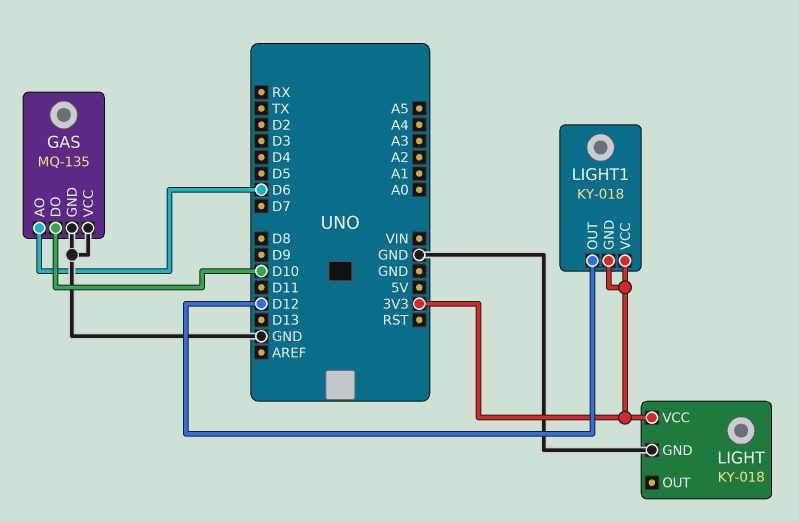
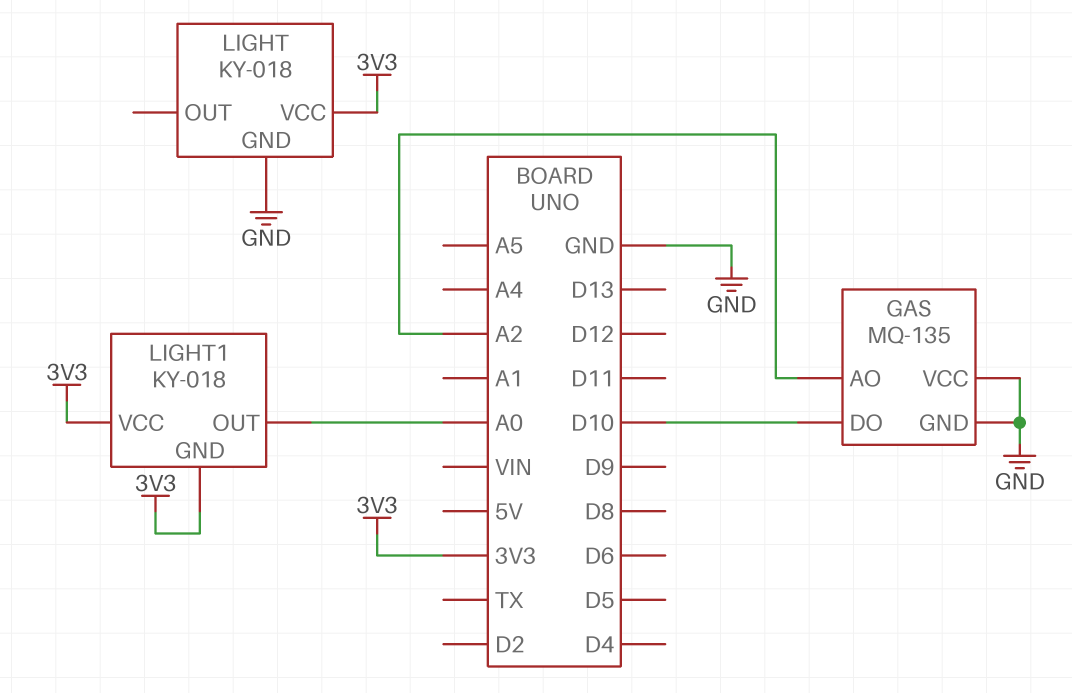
GAS pin AO: D6 -> A2
LIGHT1 pin OUT: D12 -> A0

